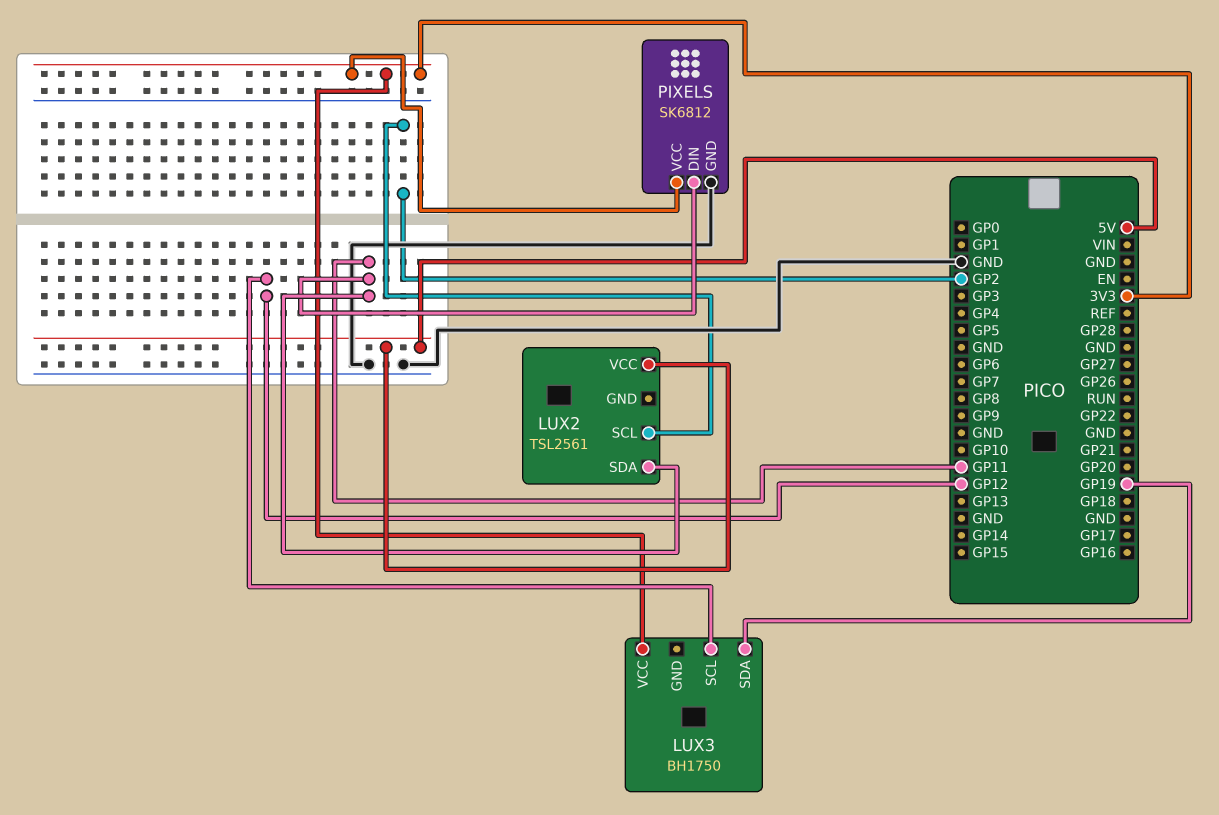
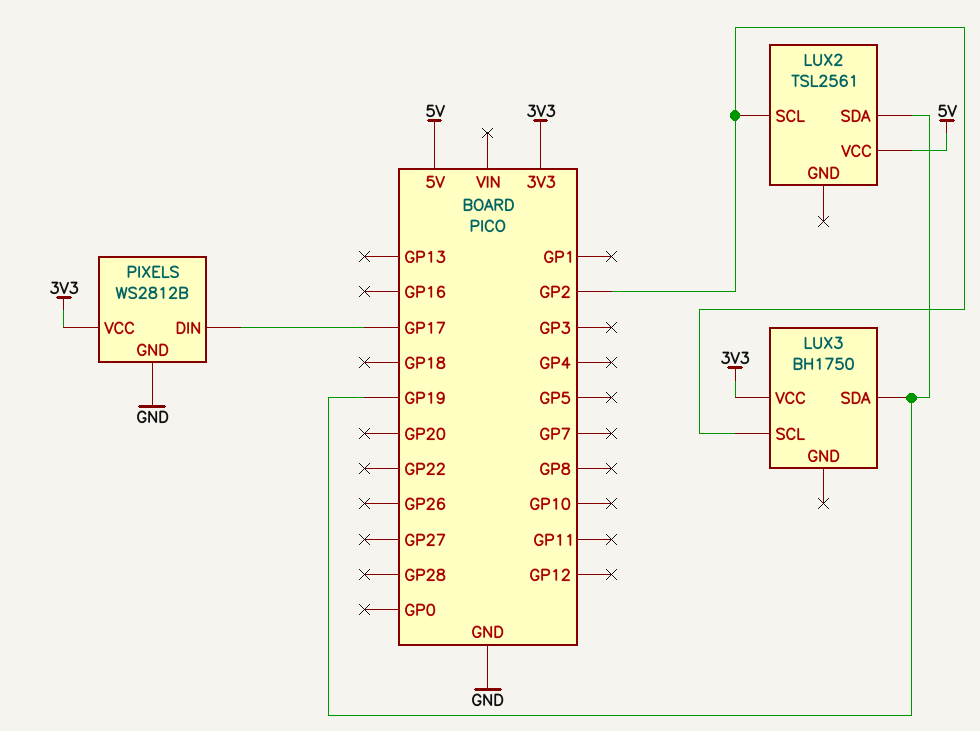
LUX2 pin SDA: GP11 -> GP19
LUX3 pin SCL: GP12 -> GP2
PIXELS: SK6812 -> WS2812B
PIXELS pin DIN: GP11 -> GP17

